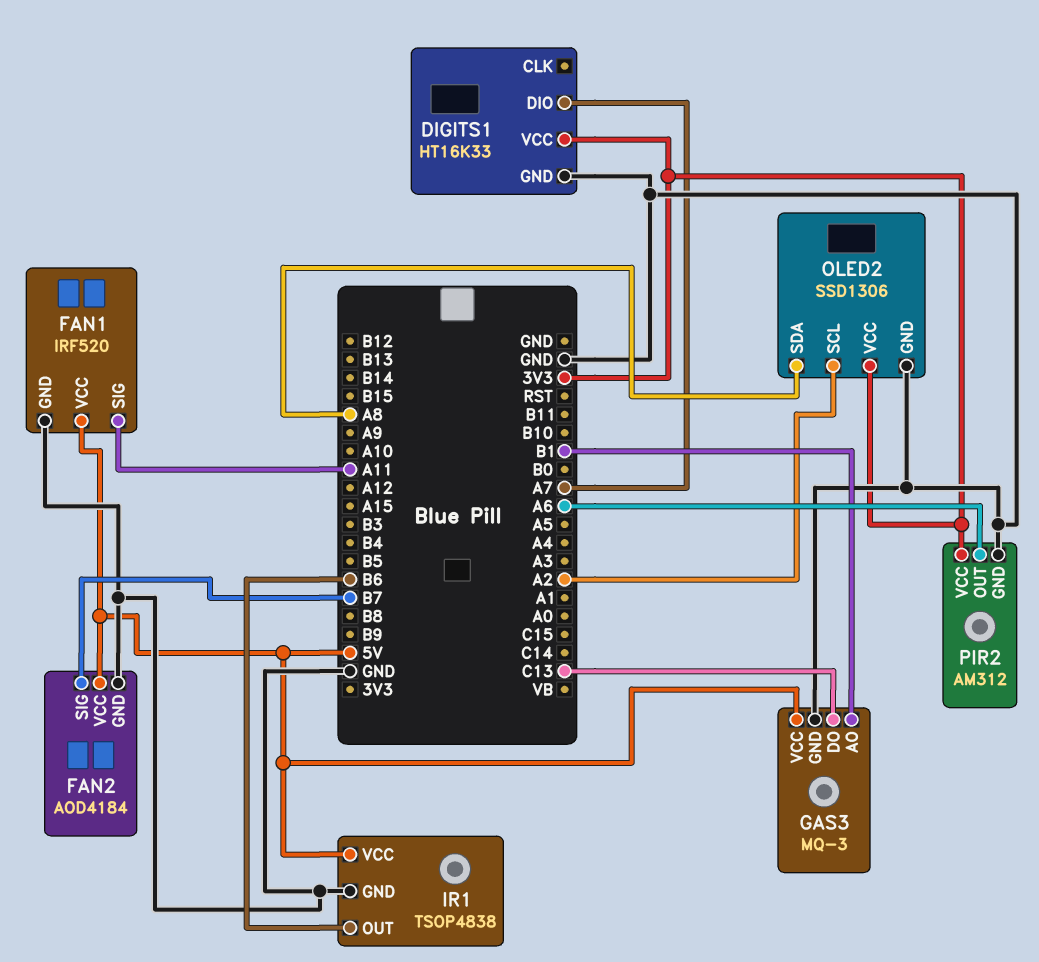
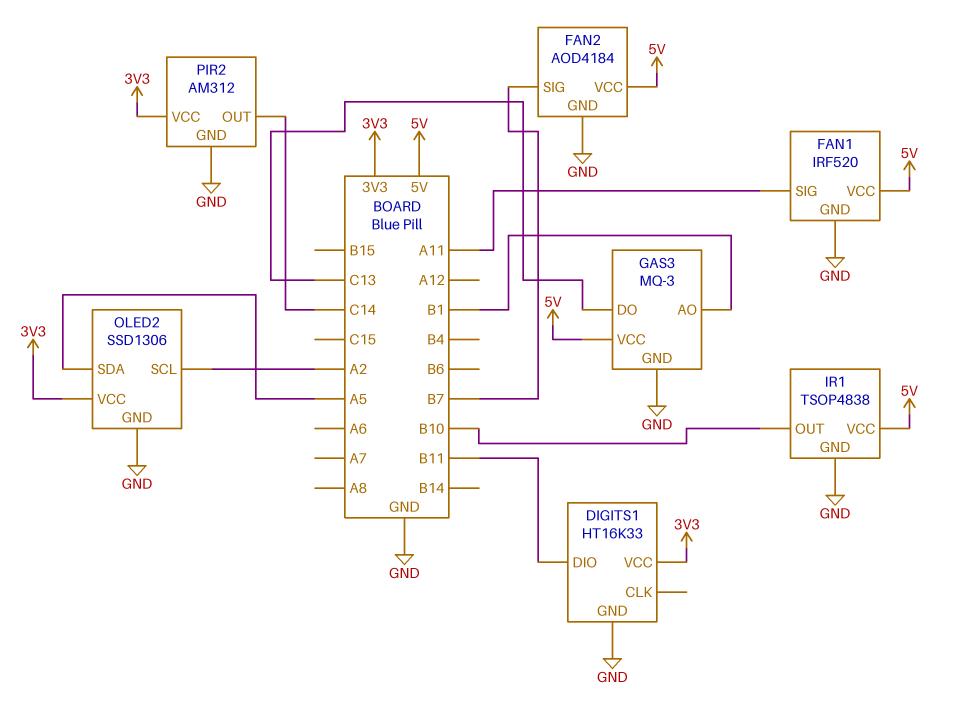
DIGITS1 pin DIO: A7 -> B11
IR1 pin OUT: B6 -> B10
OLED2 pin SDA: A8 -> A5
PIR2 pin OUT: A6 -> C14

